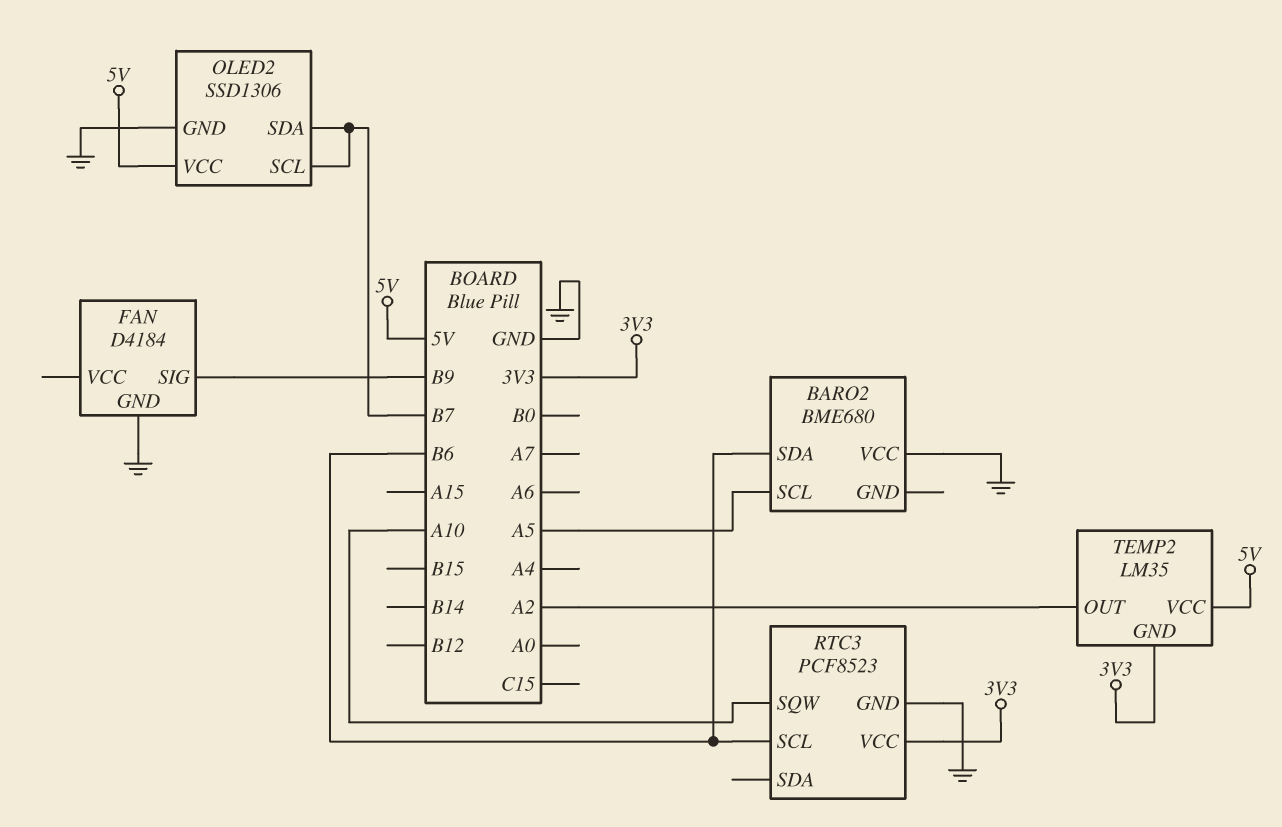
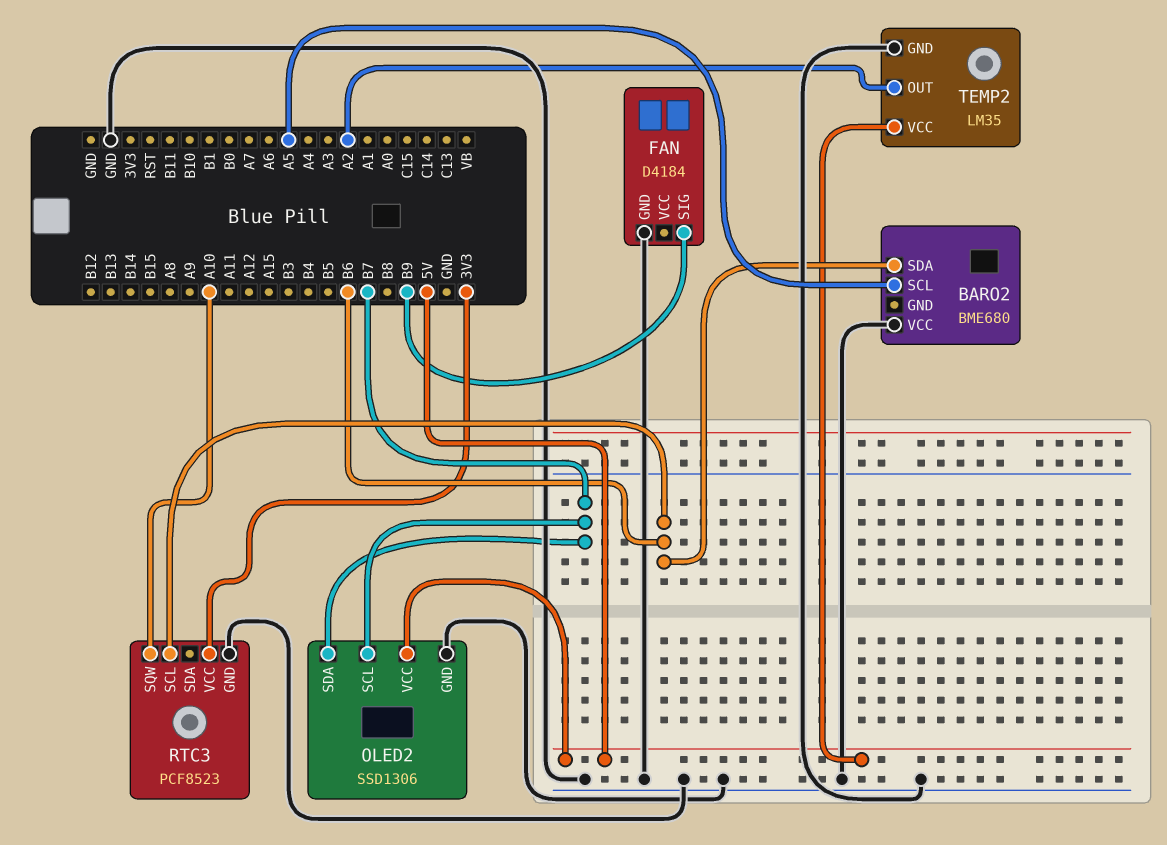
TEMP2 pin GND: 3V3 -> GND

